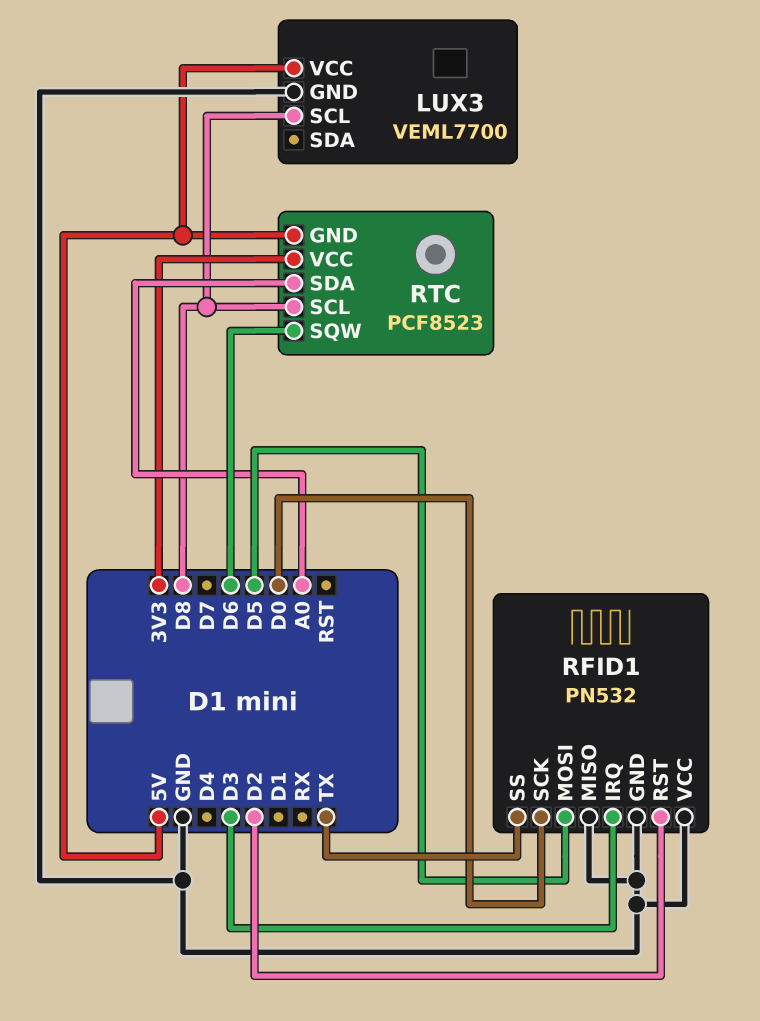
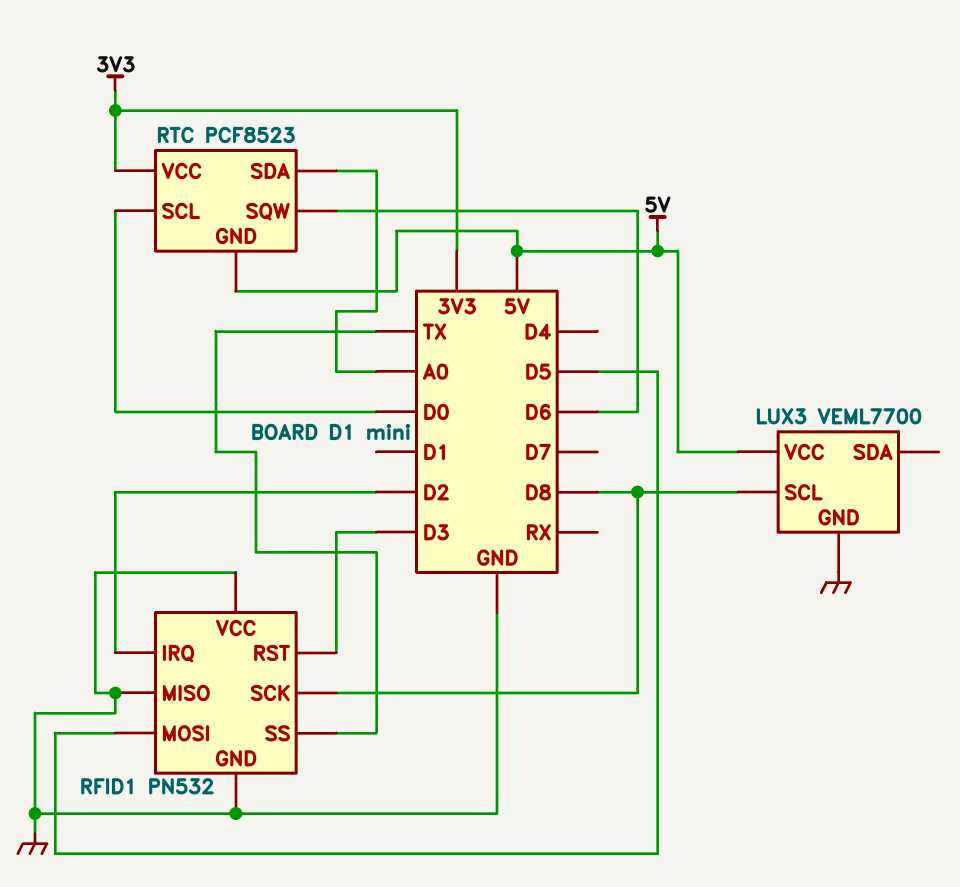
RFID1 pin IRQ: D3 -> D2
RFID1 pin RST: D2 -> D3
RFID1 pin SCK: D0 -> D8
RTC pin SCL: D8 -> D0

